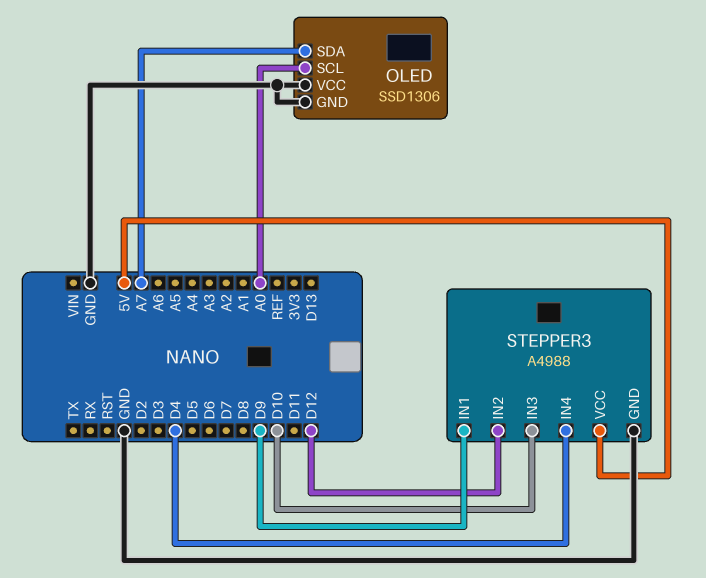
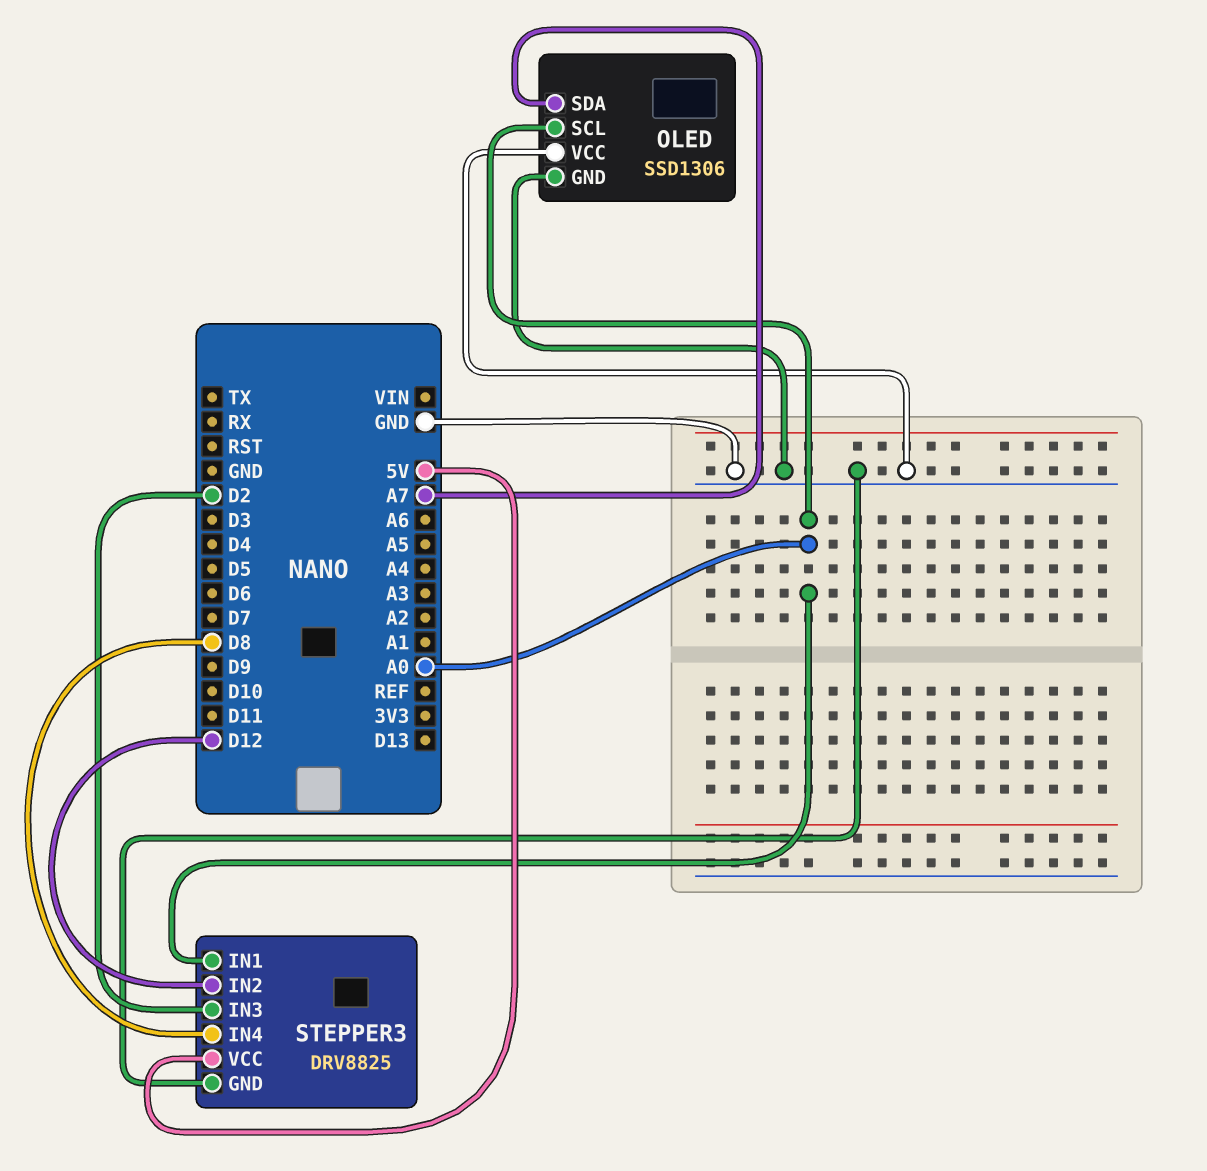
STEPPER3: A4988 -> DRV8825
STEPPER3 pin IN1: D9 -> A0
STEPPER3 pin IN3: D10 -> D2
STEPPER3 pin IN4: D4 -> D8

